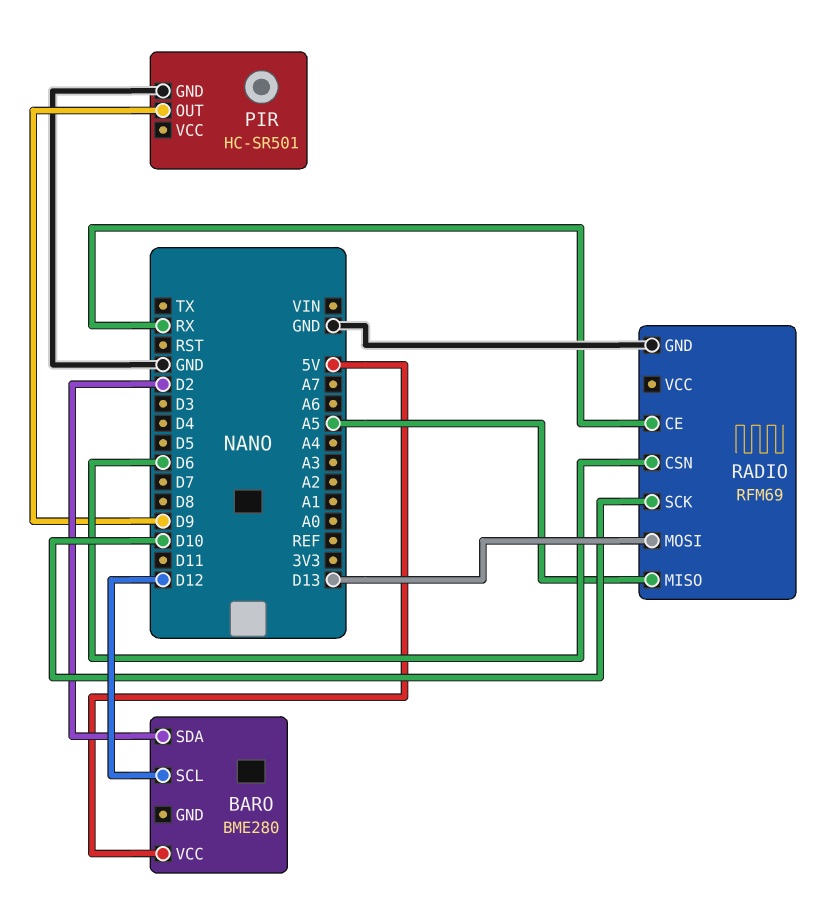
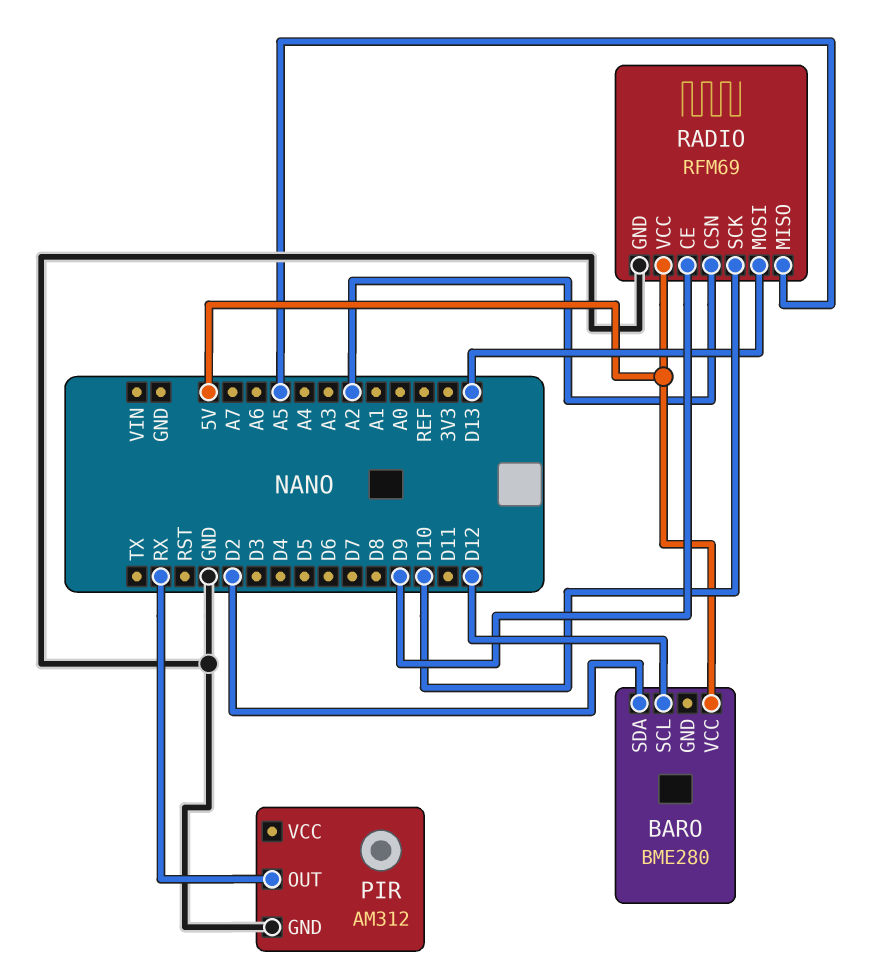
PIR: HC-SR501 -> AM312
PIR pin OUT: D9 -> RX
RADIO pin CE: RX -> D9
RADIO pin CSN: D6 -> A2
RADIO pin VCC: none -> 5V

